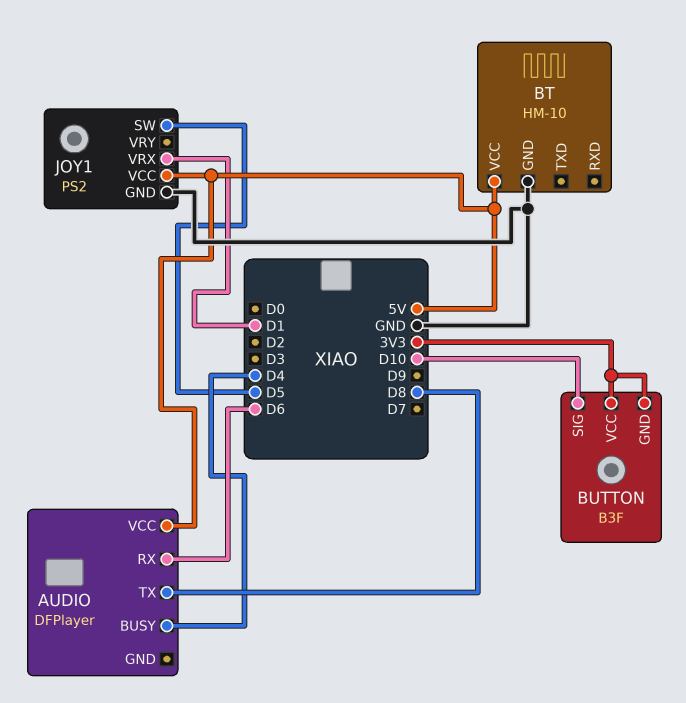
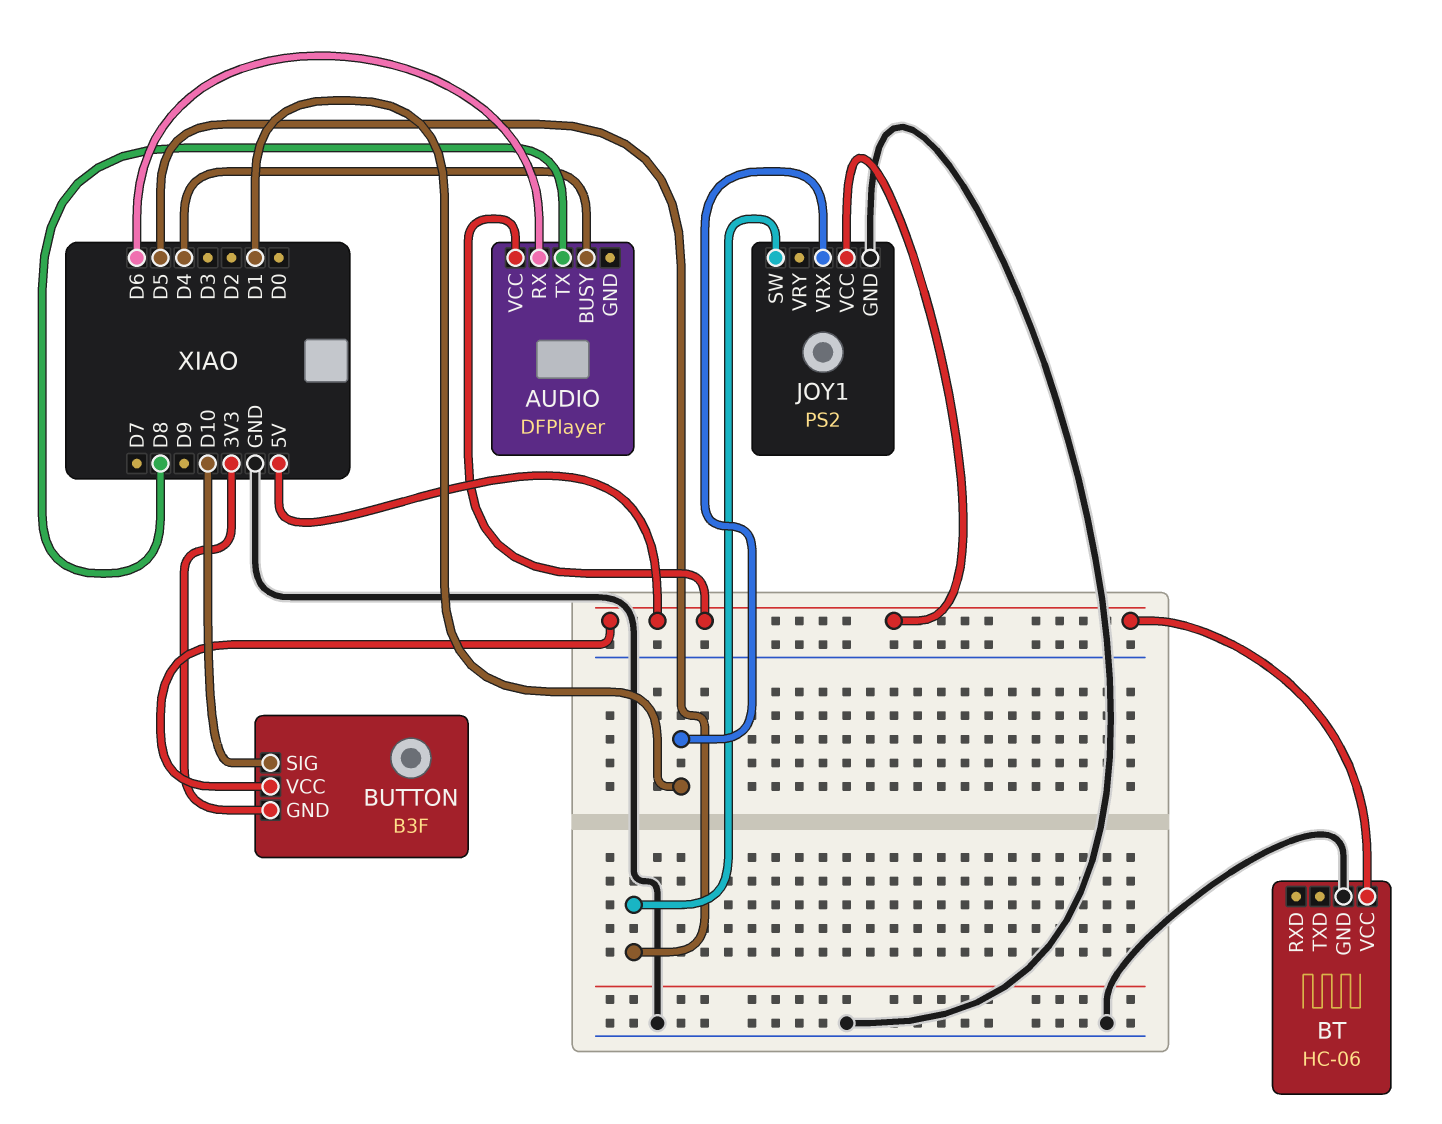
BT: HM-10 -> HC-06
BUTTON pin VCC: 3V3 -> 5V

